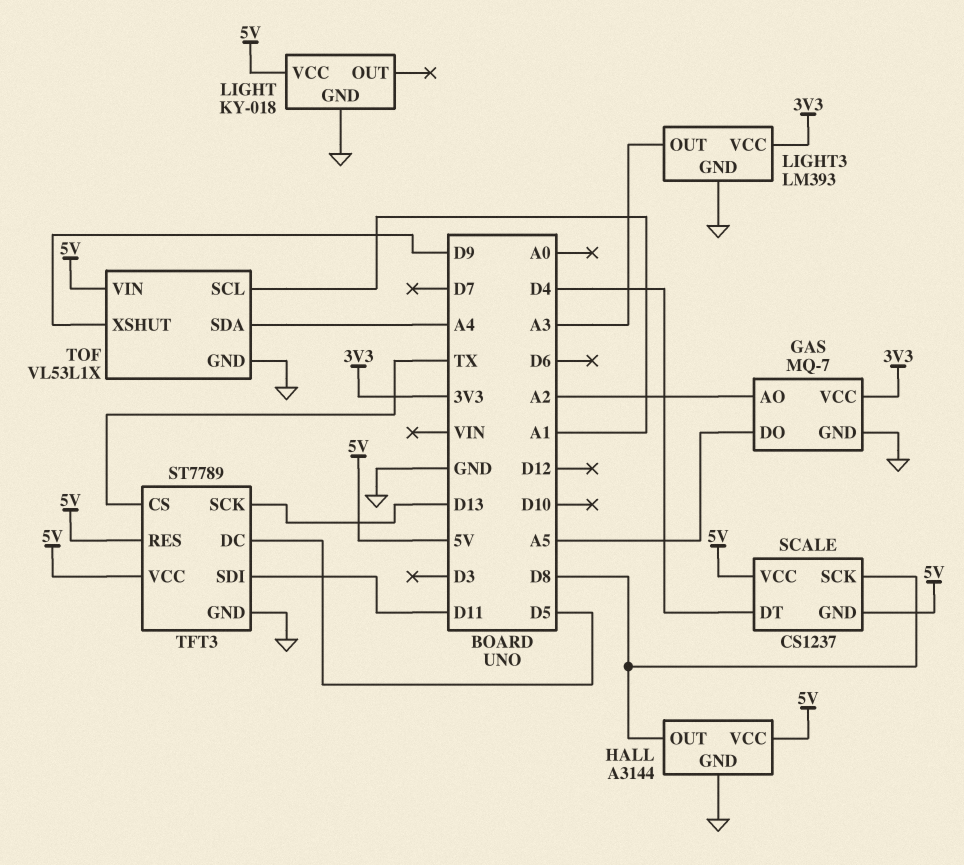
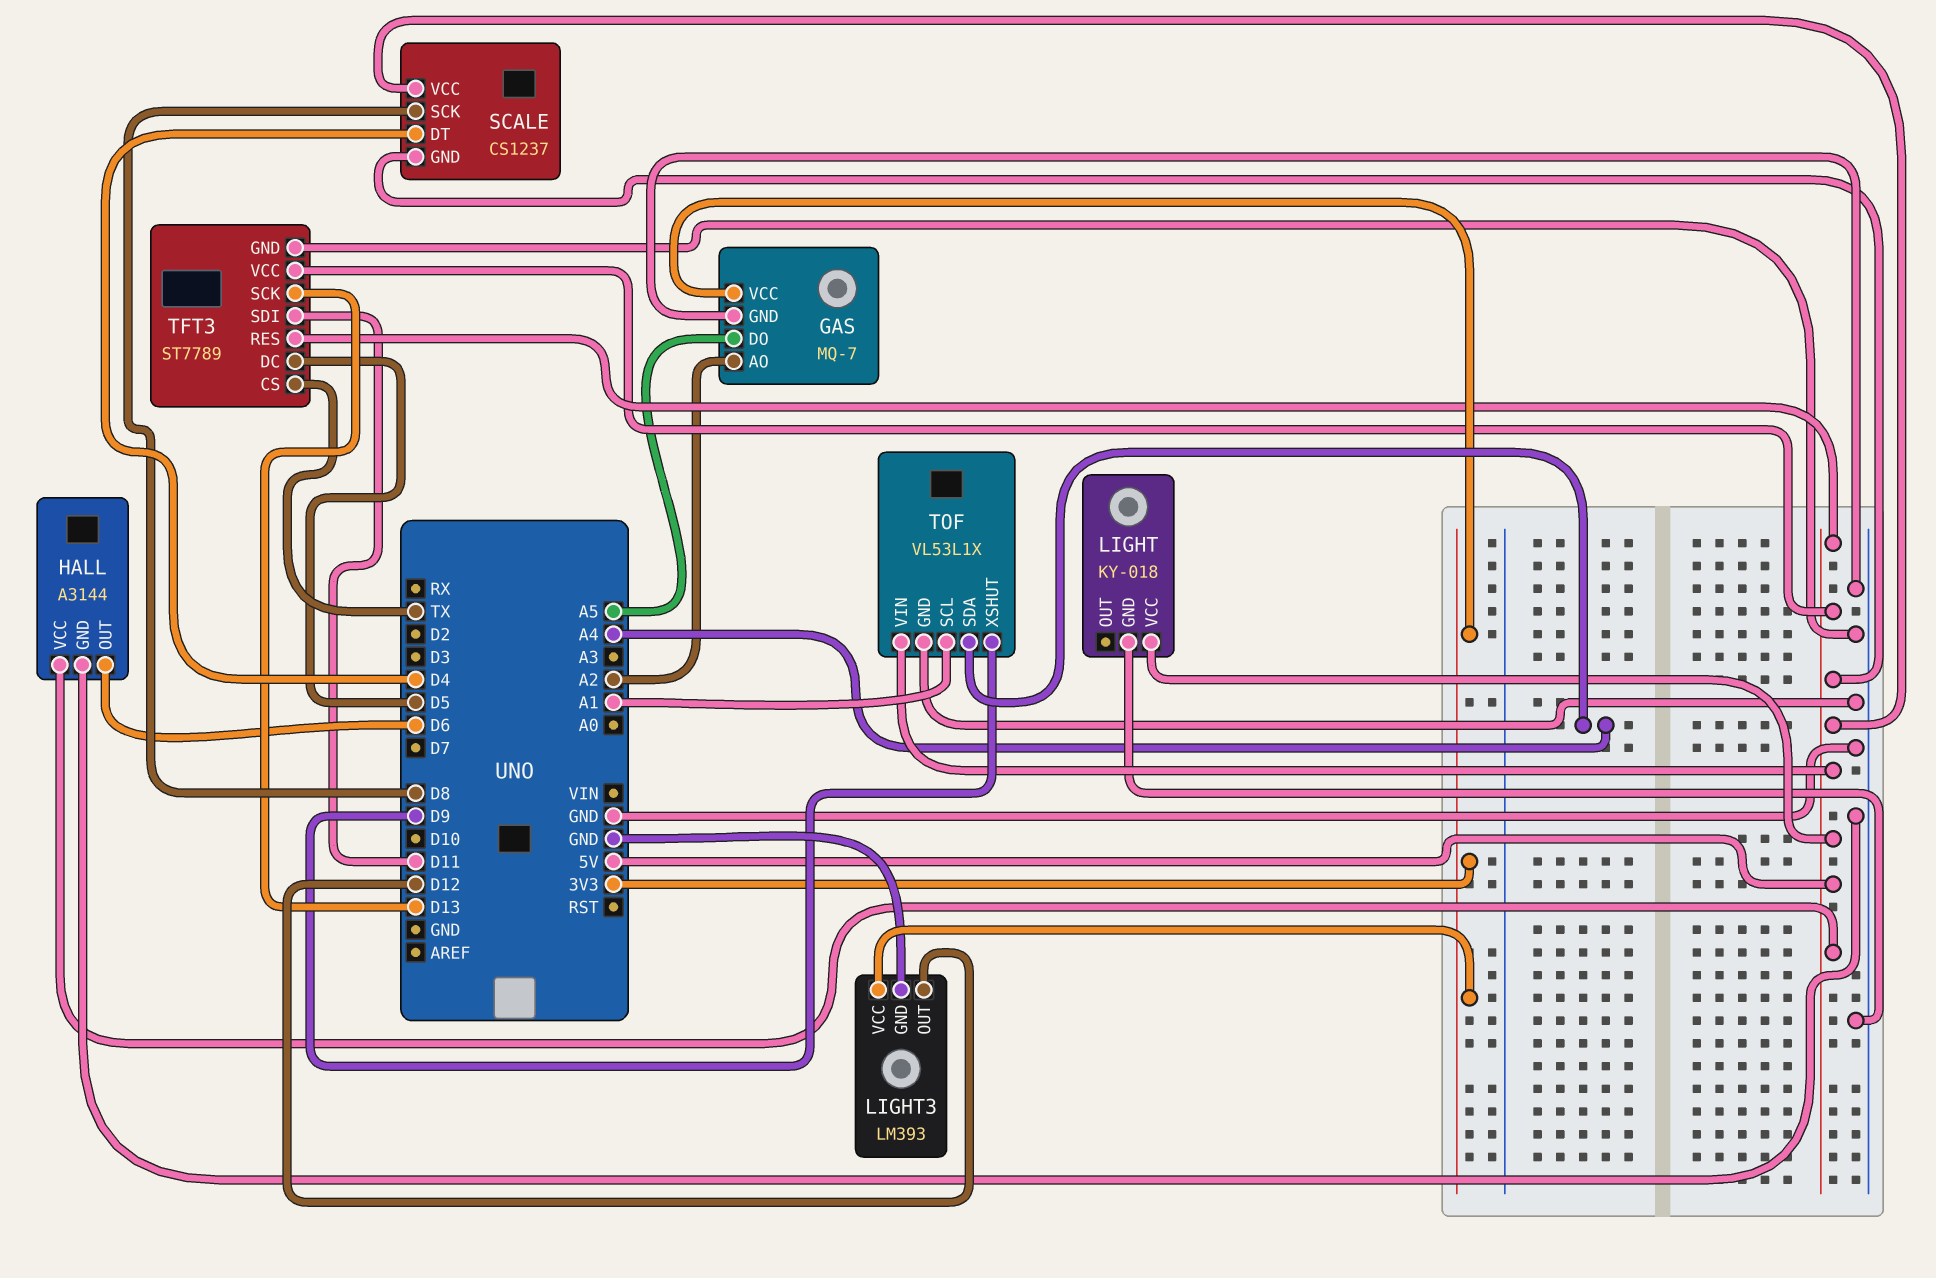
HALL pin OUT: D8 -> D6
LIGHT3 pin OUT: A3 -> D12

